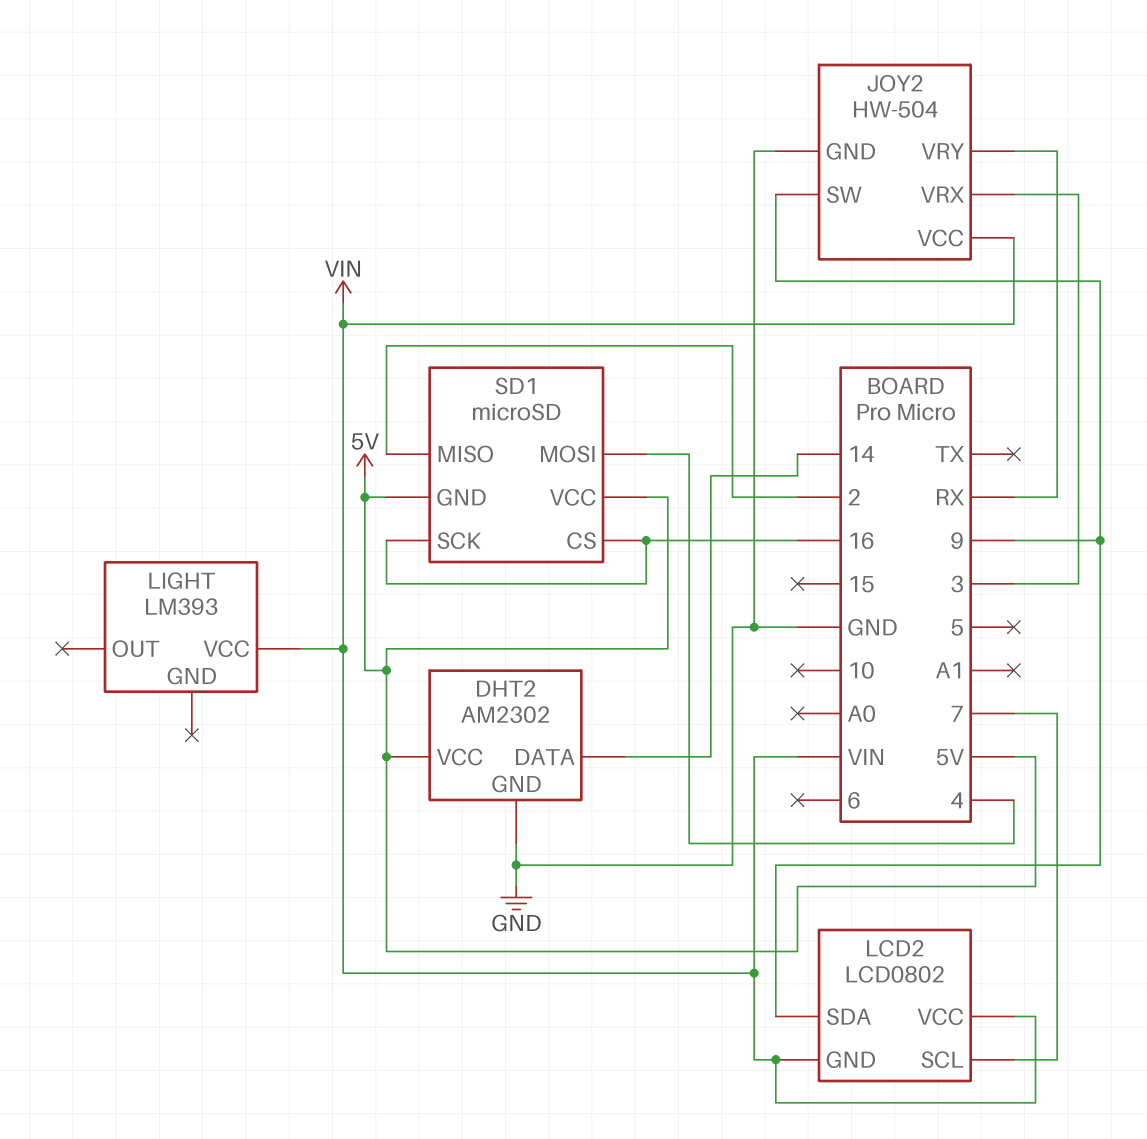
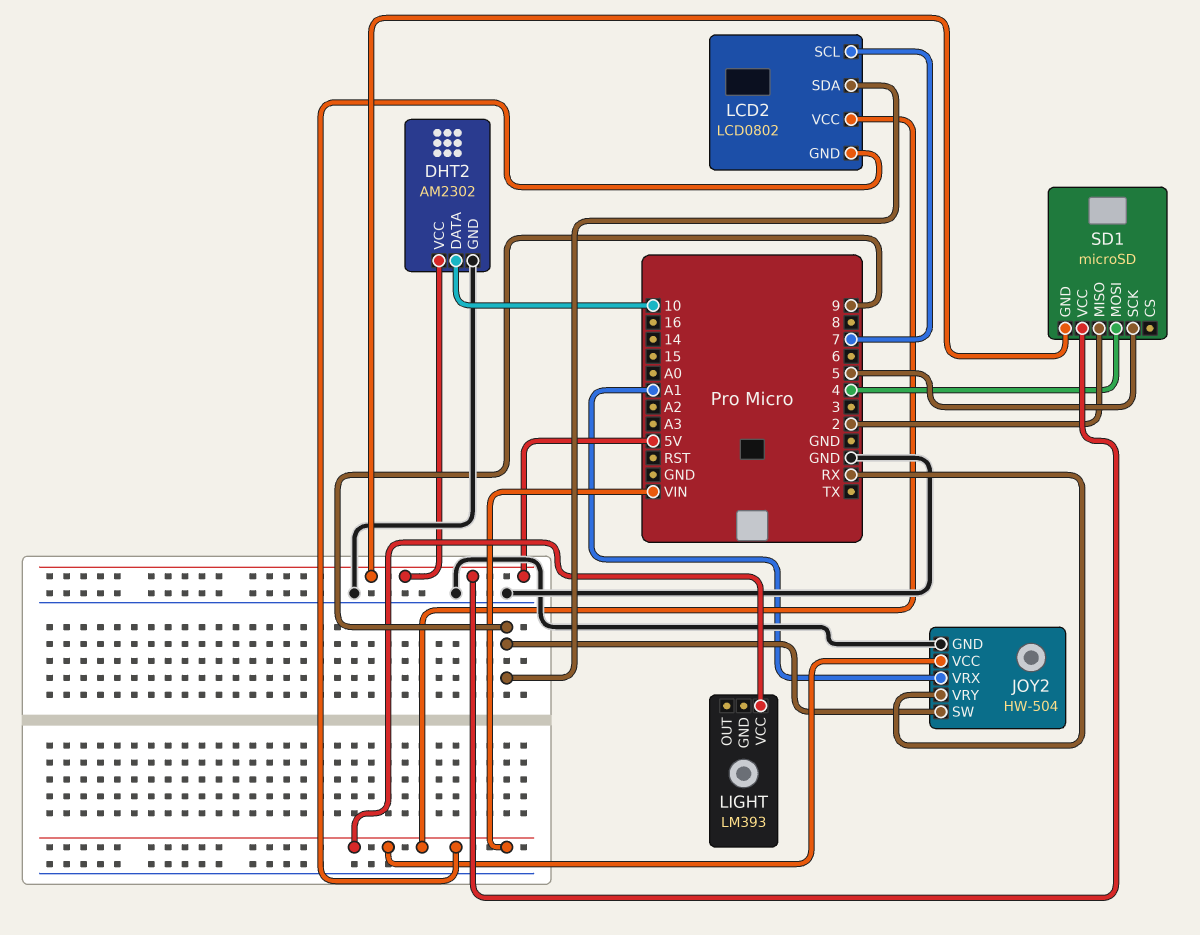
DHT2 pin DATA: 14 -> 10
JOY2 pin VRX: 3 -> A1
SD1 pin CS: 16 -> none
SD1 pin SCK: 16 -> 5

